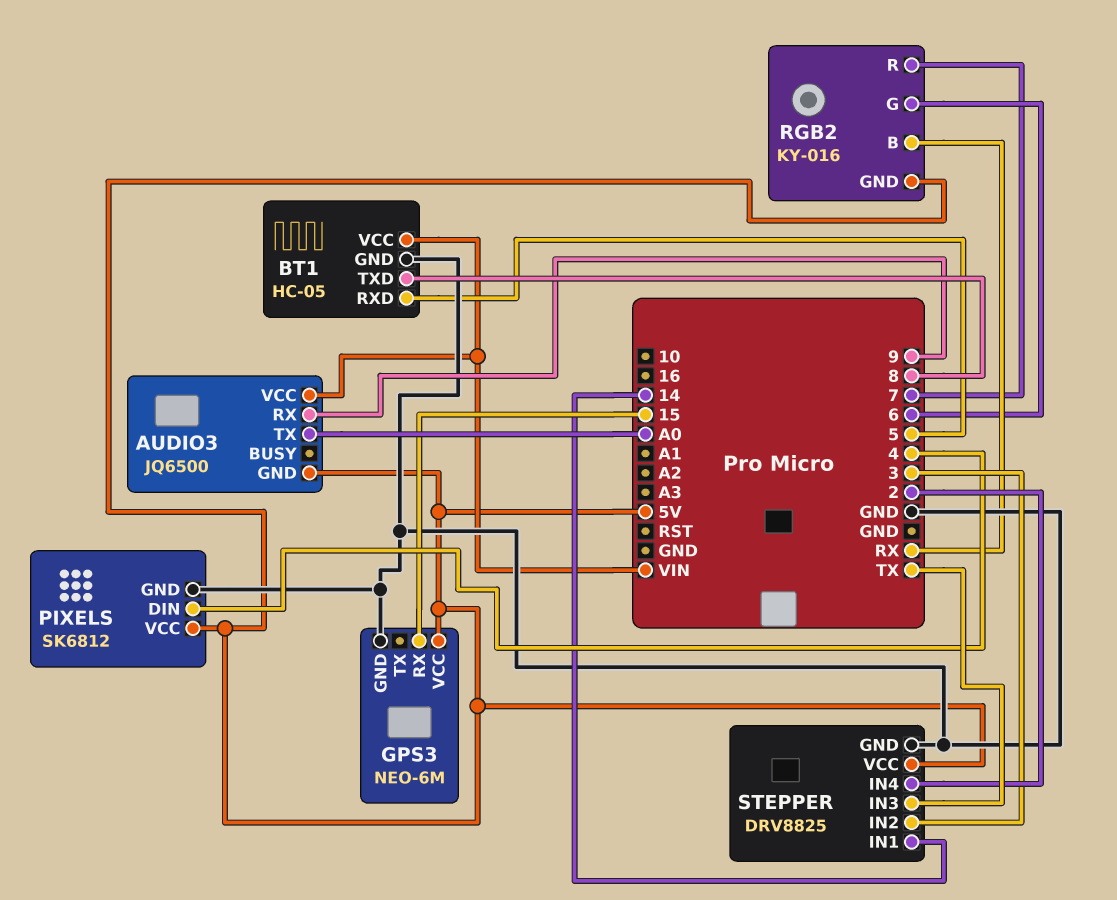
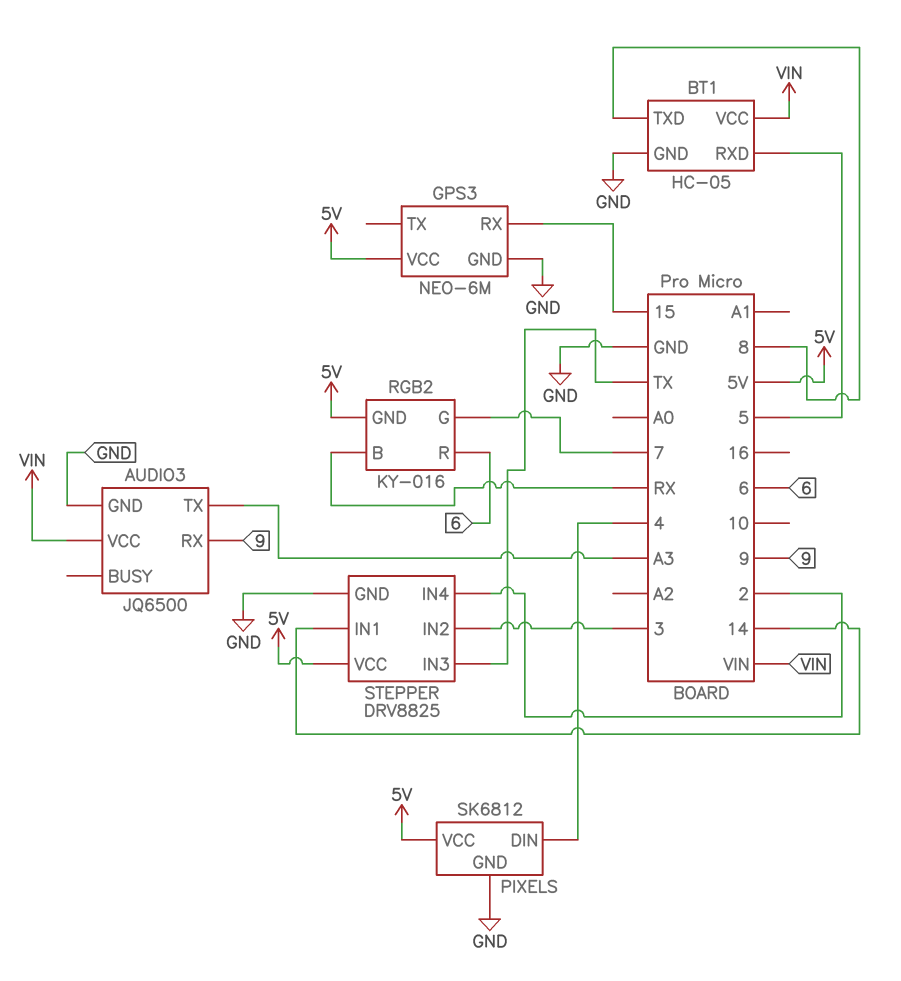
AUDIO3 pin GND: 5V -> GND
AUDIO3 pin TX: A0 -> A3
RGB2 pin G: 6 -> 7
RGB2 pin R: 7 -> 6

